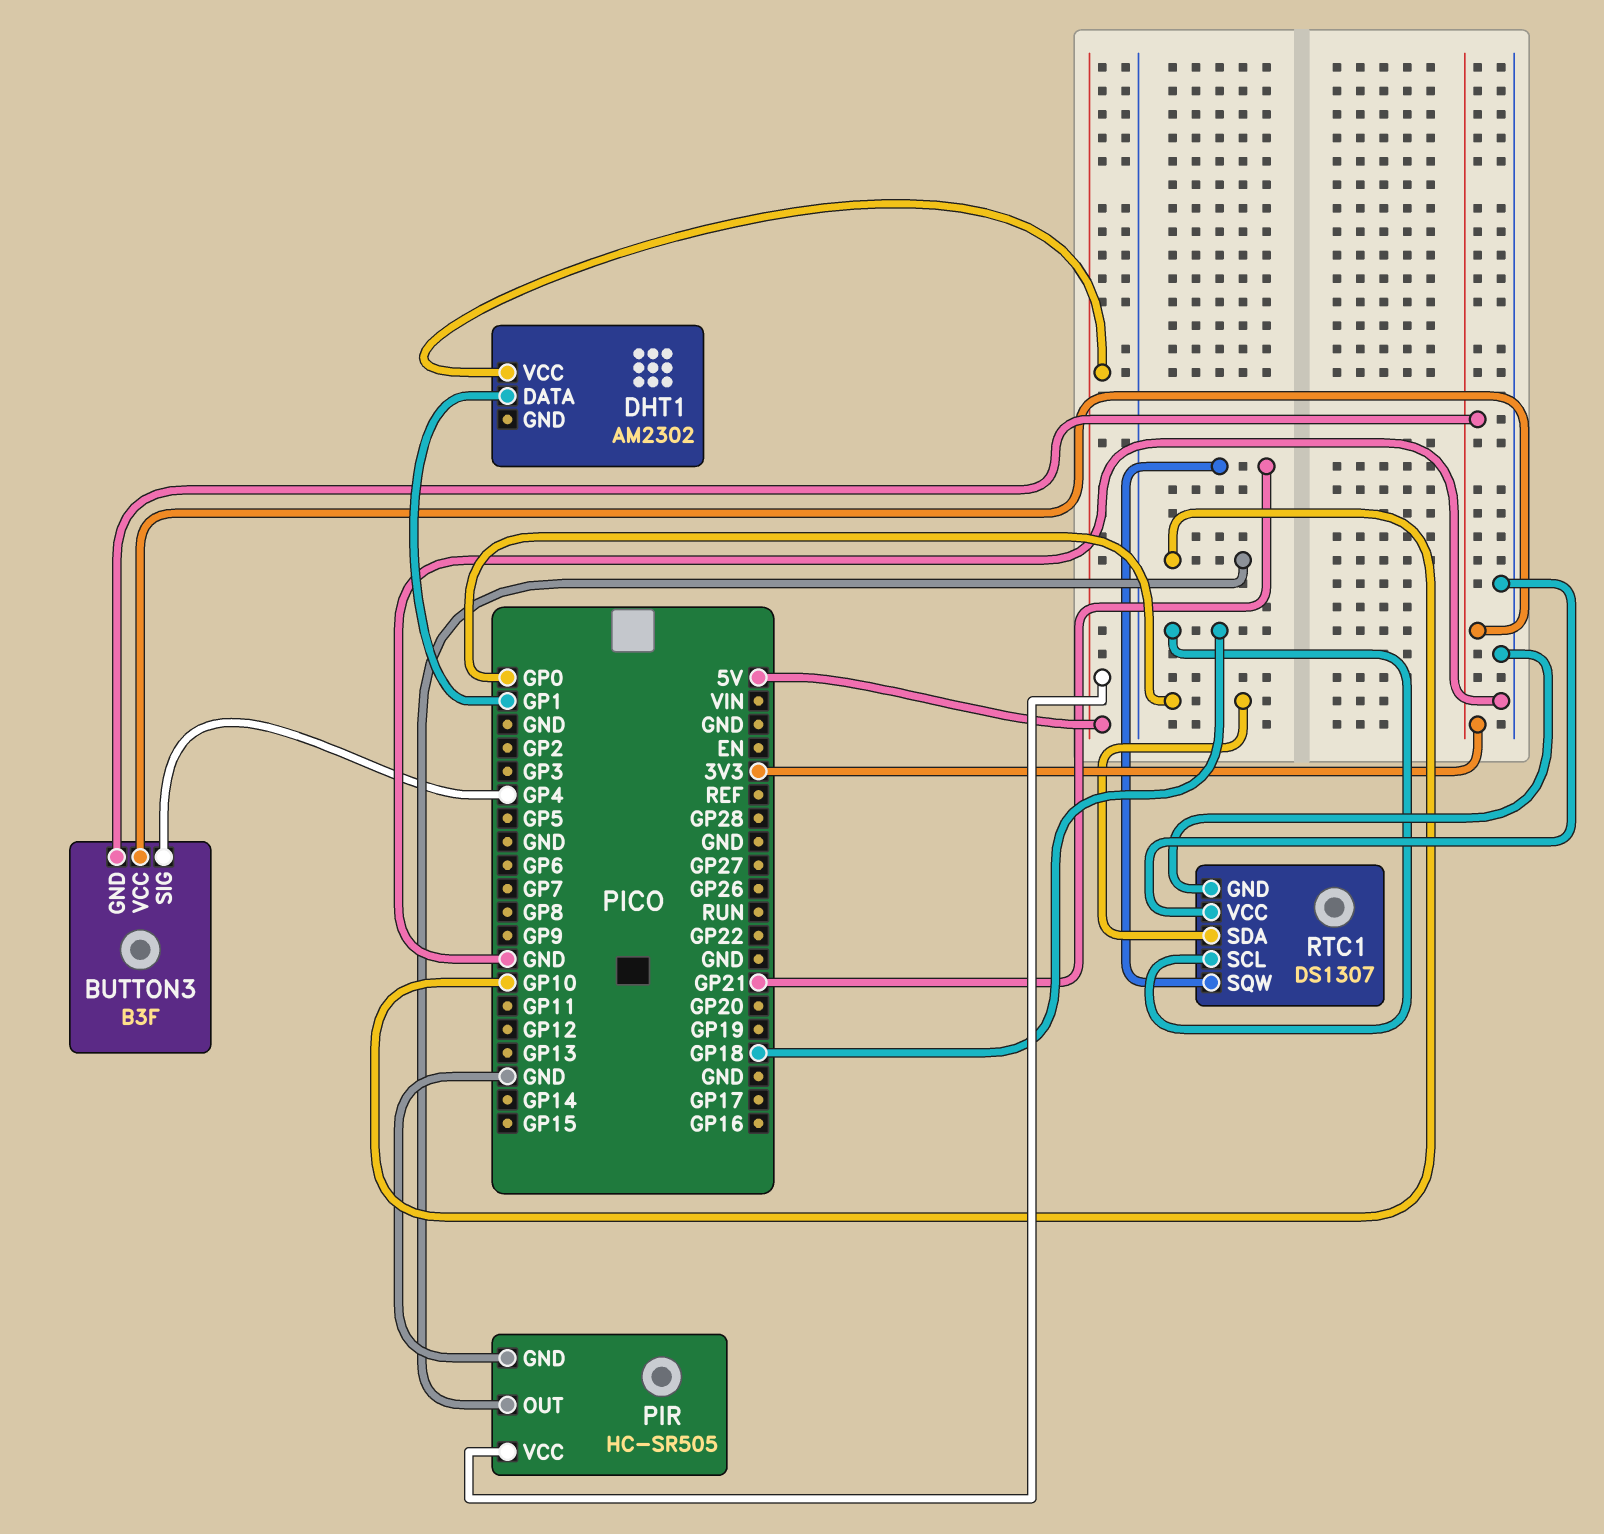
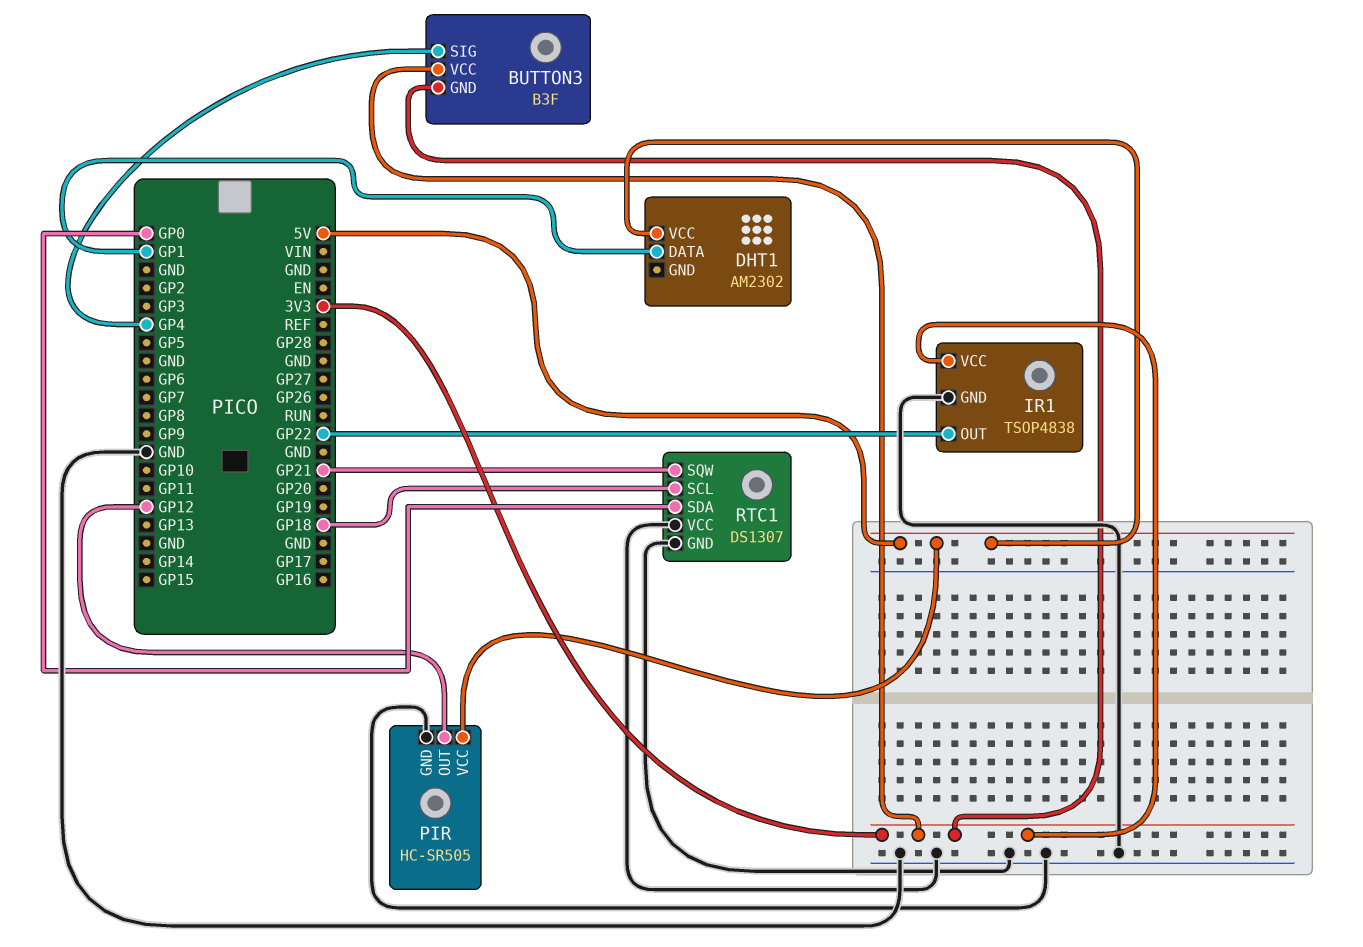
IR1: none -> TSOP4838
IR1 pin GND: none -> GND
IR1 pin OUT: none -> GP22
IR1 pin VCC: none -> 3V3
PIR pin OUT: GP10 -> GP12

